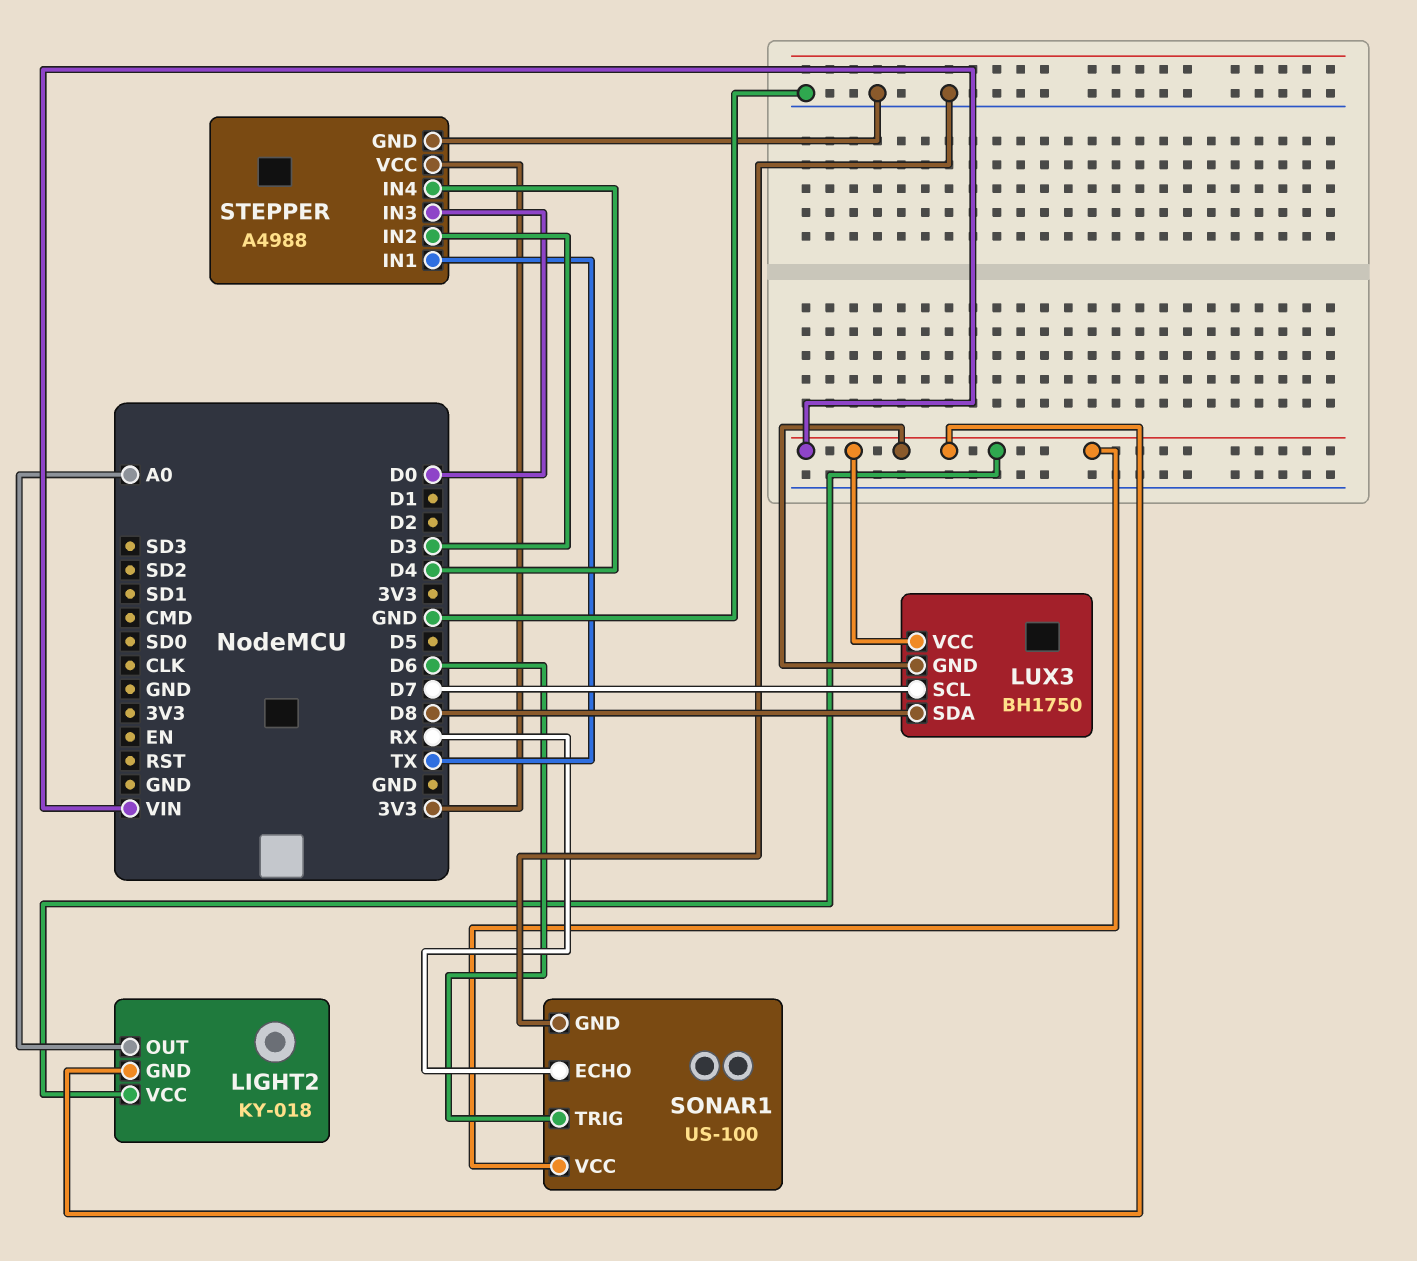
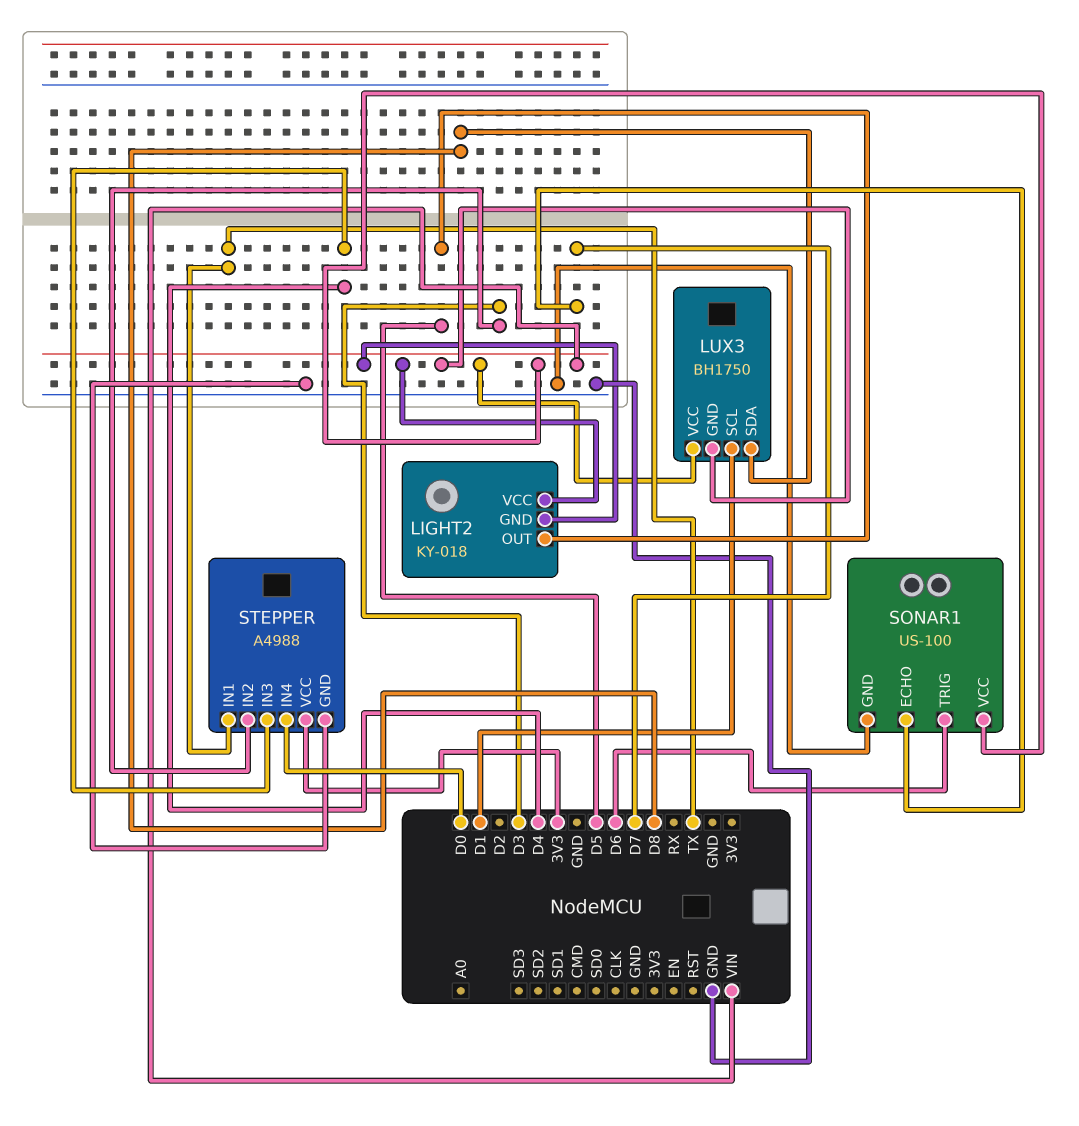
LIGHT2 pin OUT: A0 -> D5
LUX3 pin SCL: D7 -> D1
SONAR1 pin ECHO: RX -> D7
STEPPER pin IN3: D0 -> D4
STEPPER pin IN4: D4 -> D0

